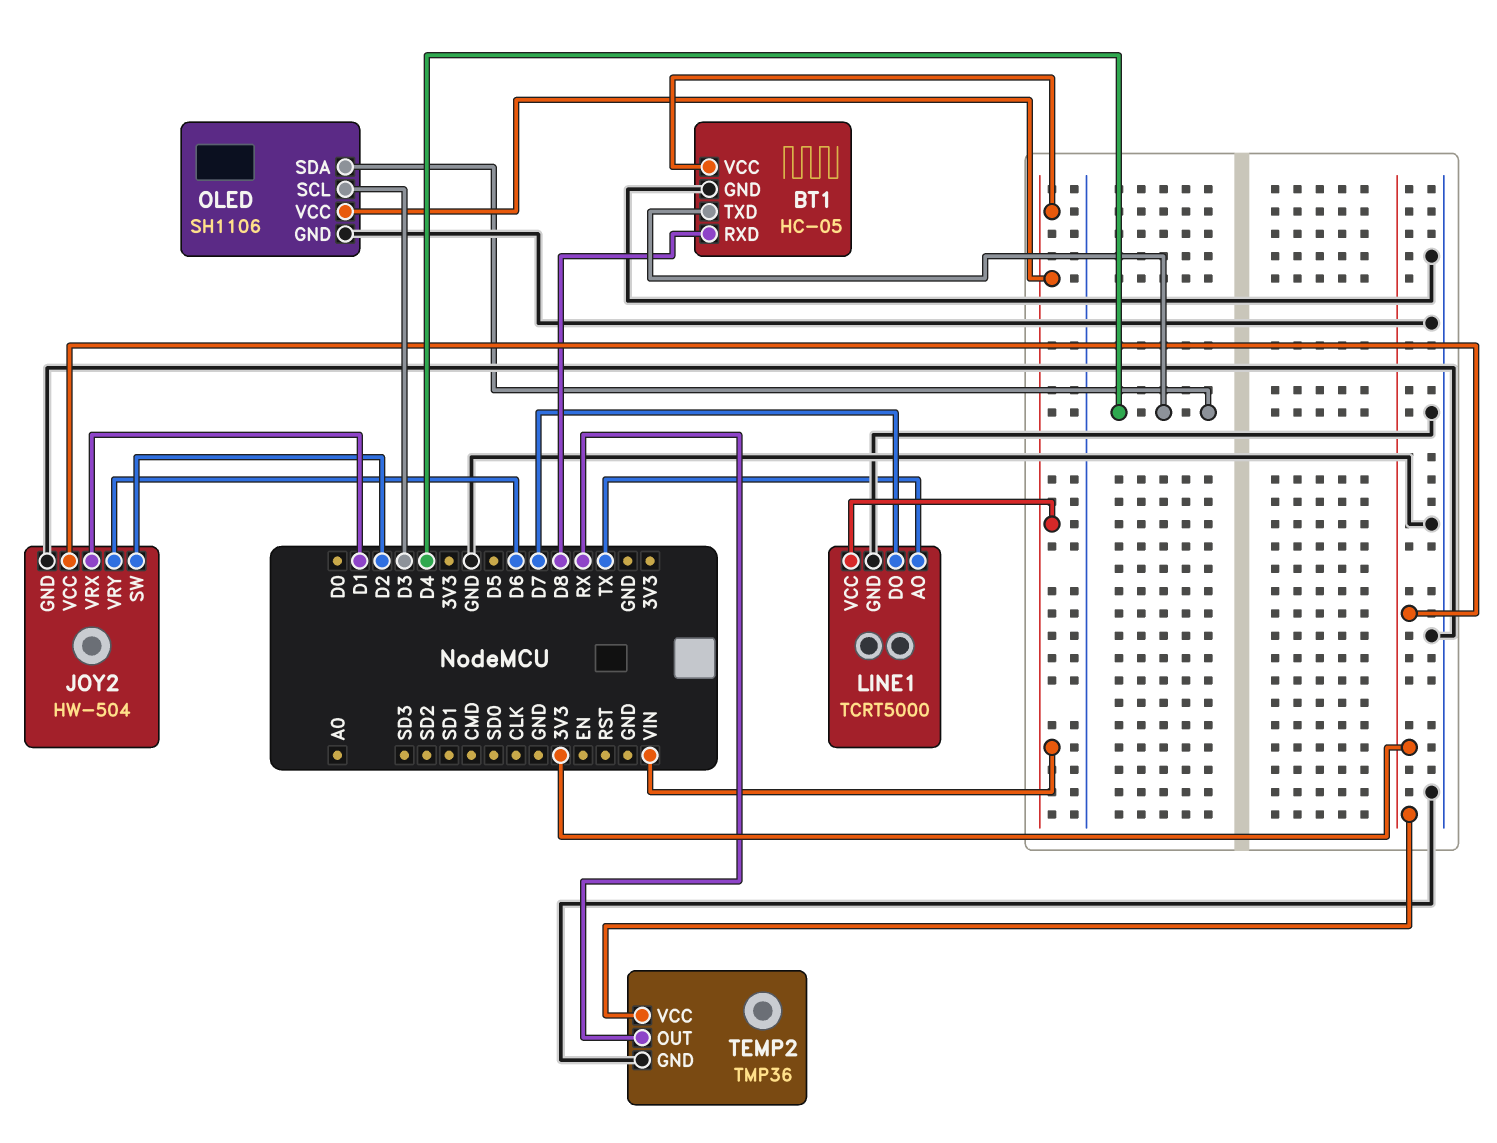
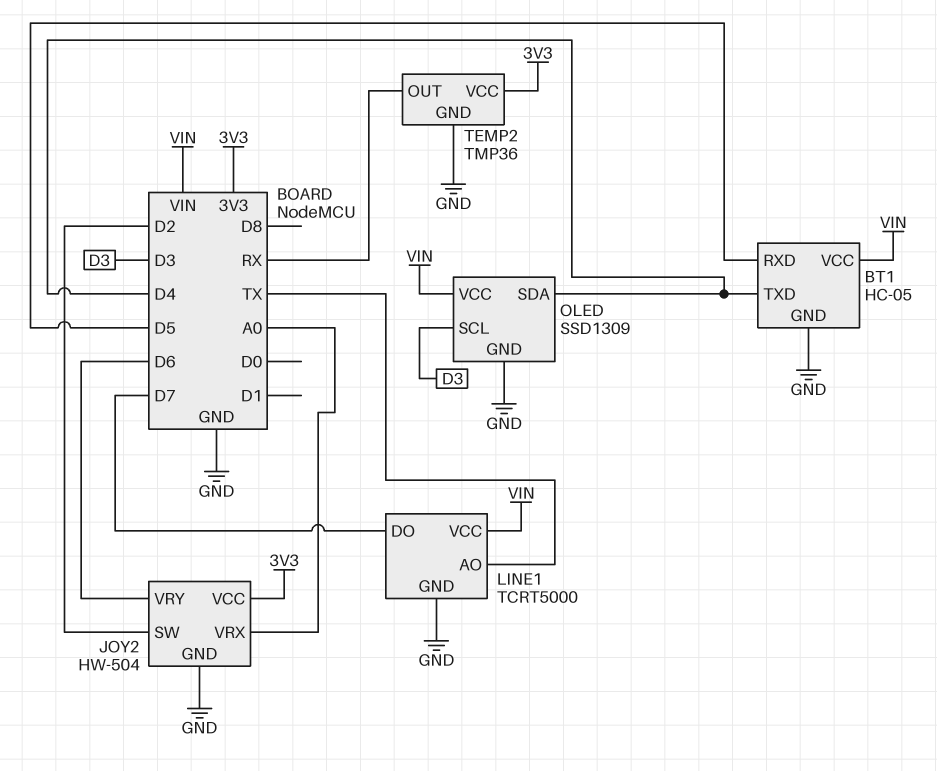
BT1 pin RXD: D8 -> D5
JOY2 pin VRX: D1 -> A0
OLED: SH1106 -> SSD1309

